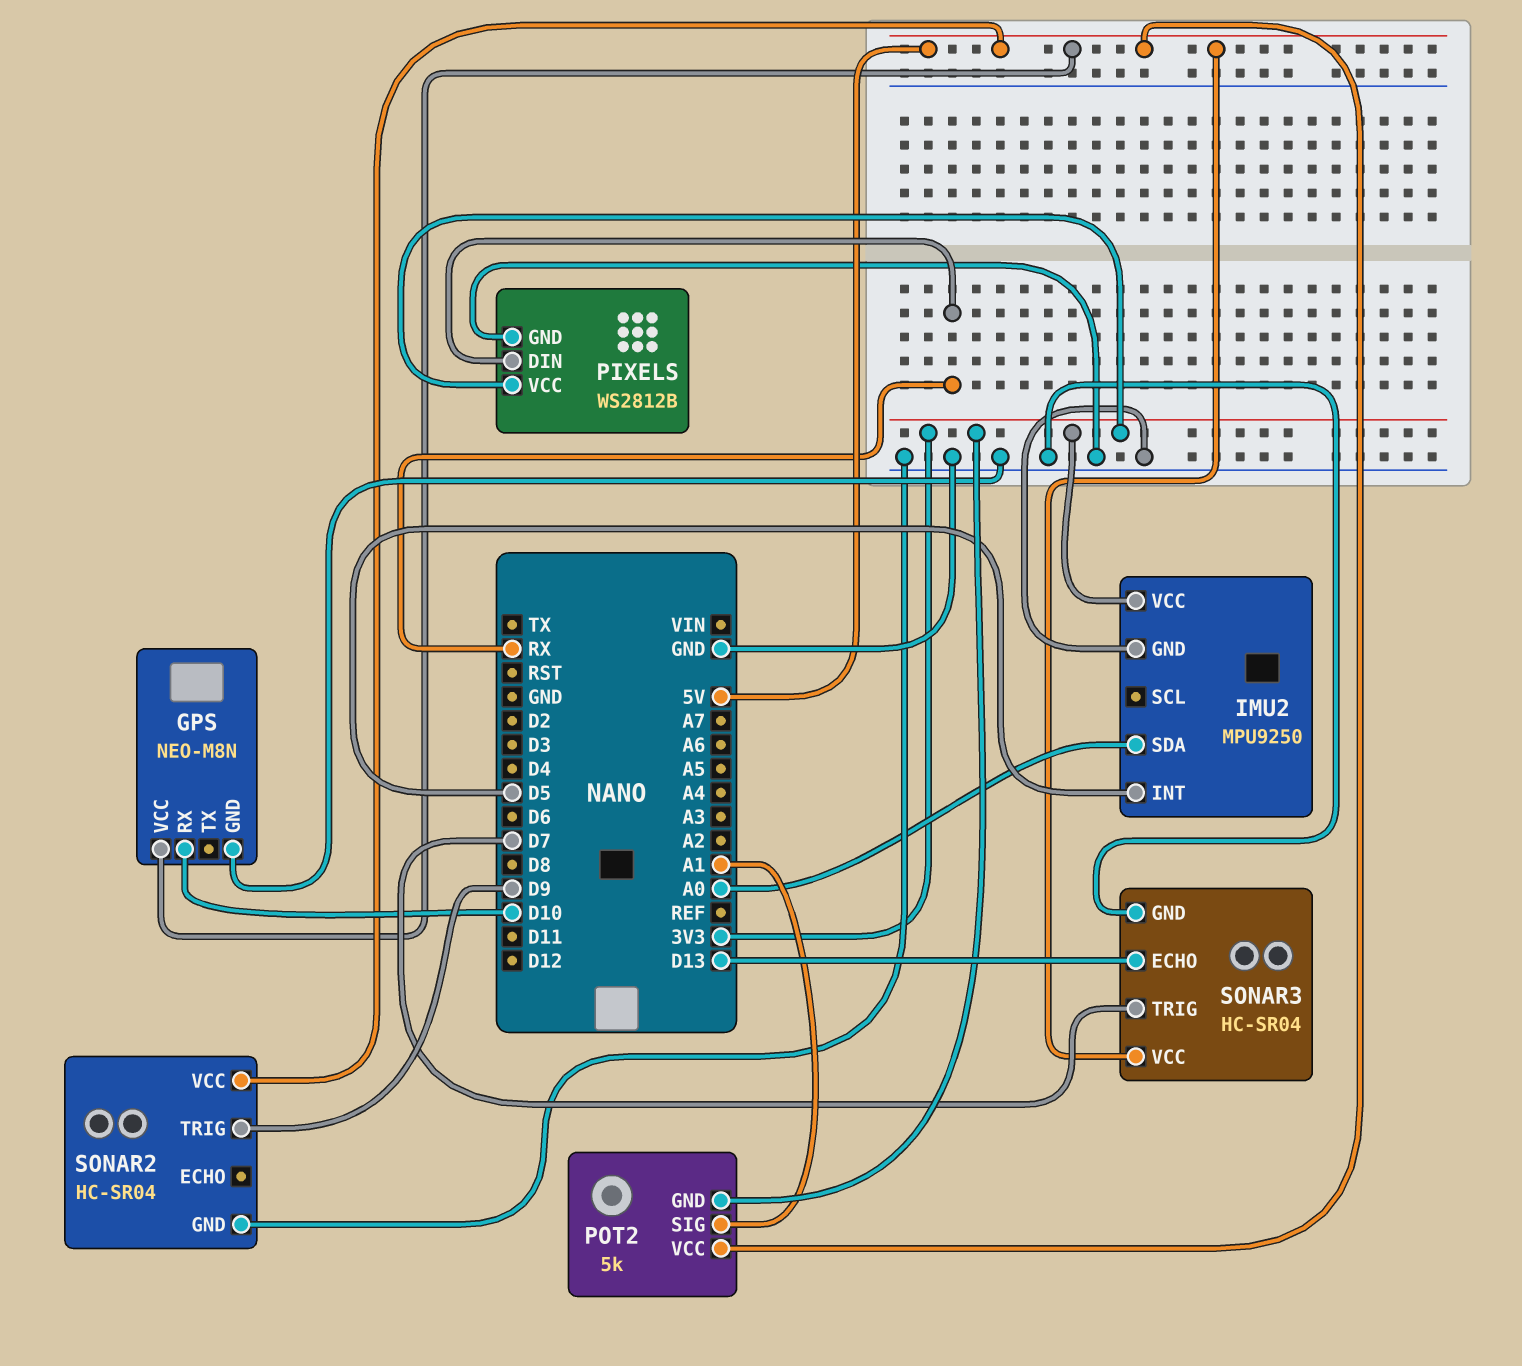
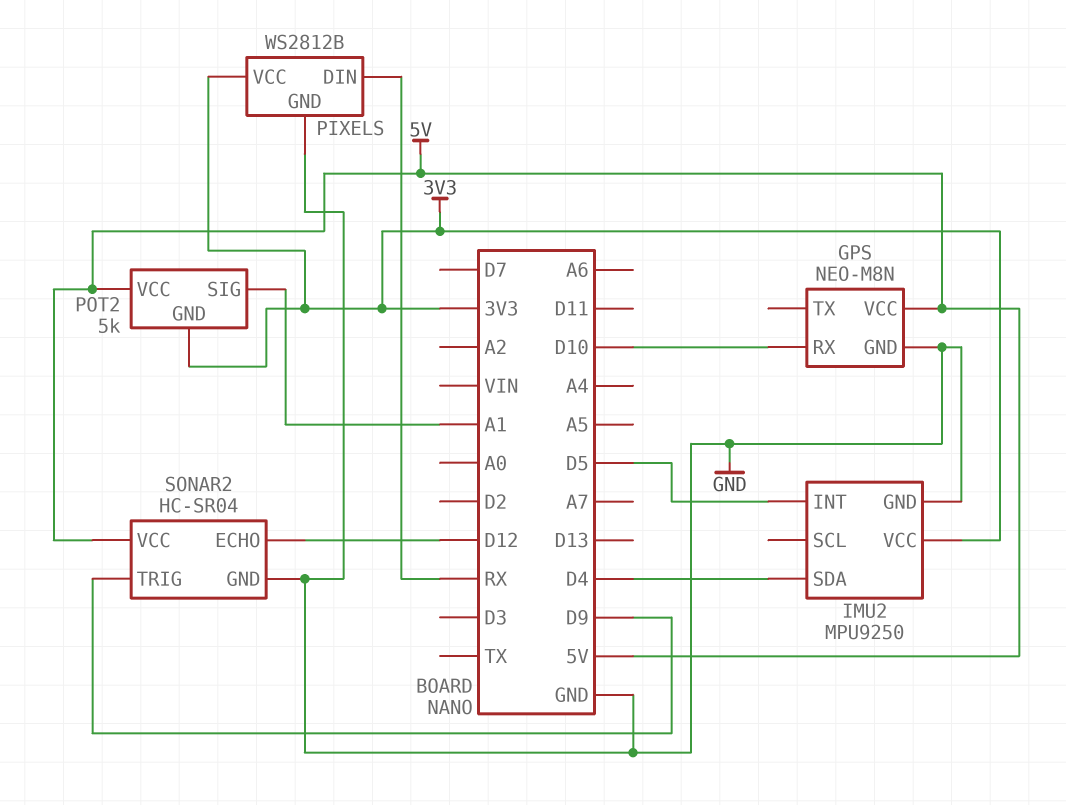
IMU2 pin SDA: A0 -> D4
SONAR2 pin ECHO: none -> D12
SONAR3: HC-SR04 -> none
SONAR3 pin ECHO: D13 -> none
SONAR3 pin GND: GND -> none
SONAR3 pin TRIG: D7 -> none
SONAR3 pin VCC: 5V -> none

